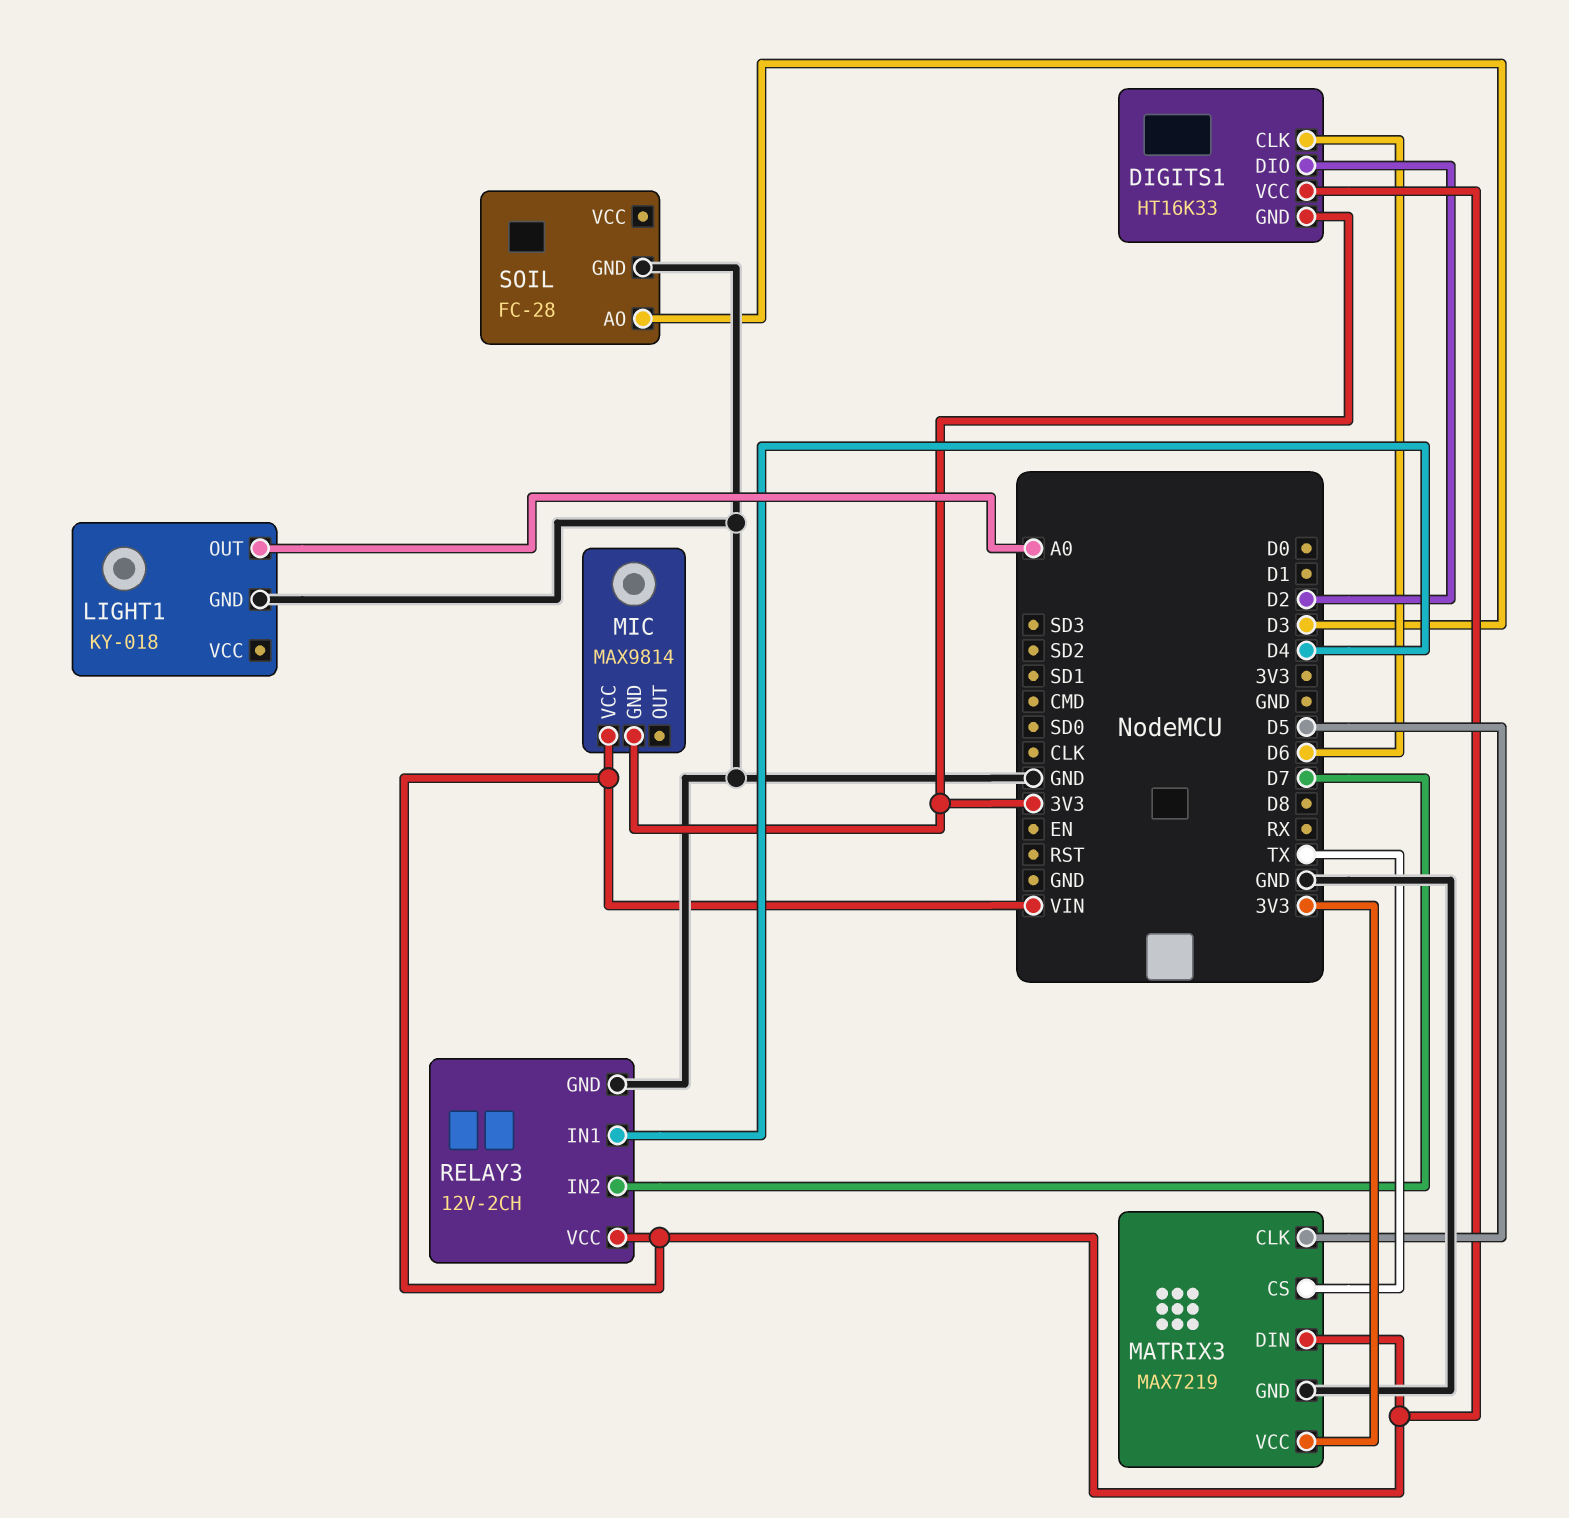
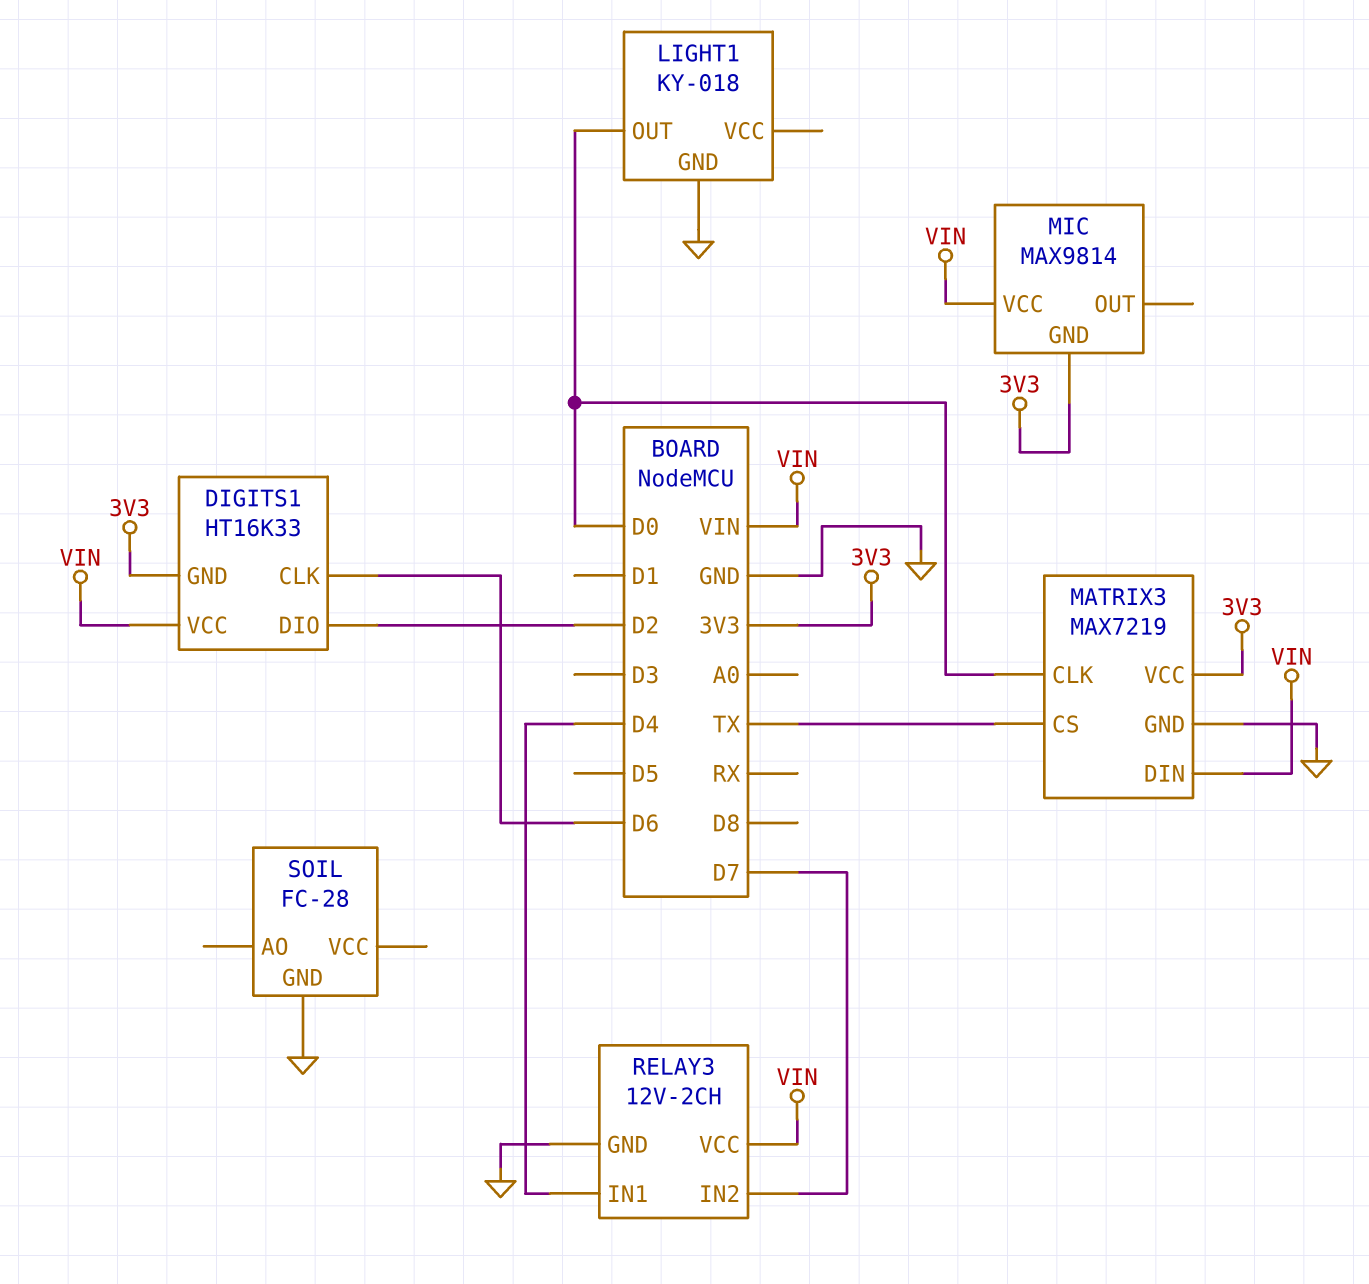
LIGHT1 pin OUT: A0 -> D0
MATRIX3 pin CLK: D5 -> D0
SOIL pin AO: D3 -> none

